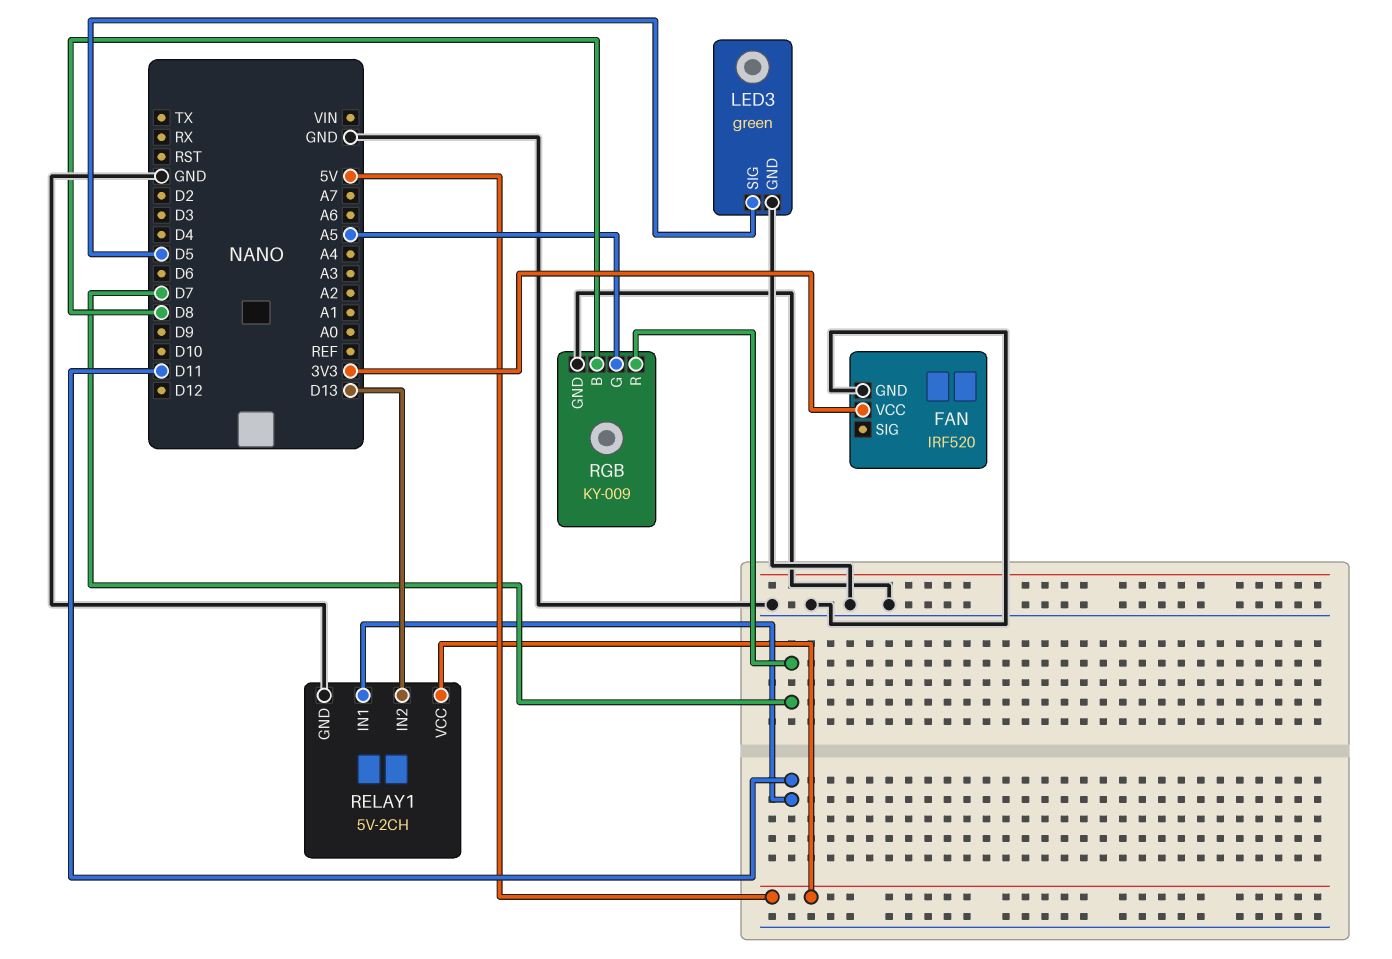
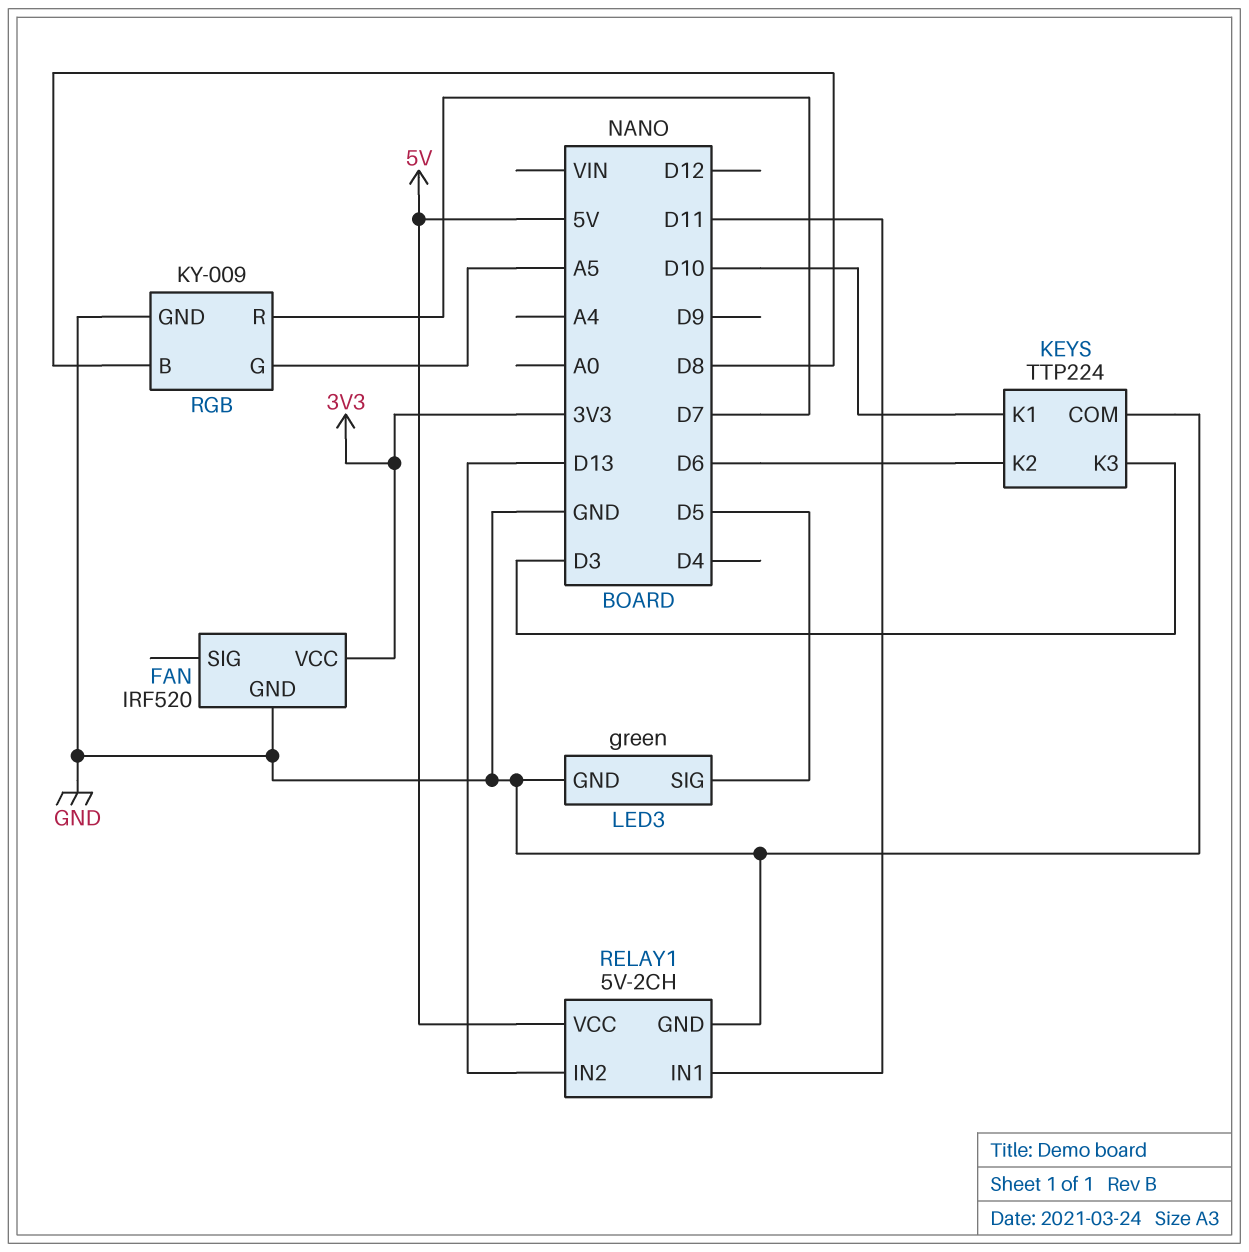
KEYS: none -> TTP224
KEYS pin COM: none -> GND
KEYS pin K1: none -> D10
KEYS pin K2: none -> D6
KEYS pin K3: none -> D3

